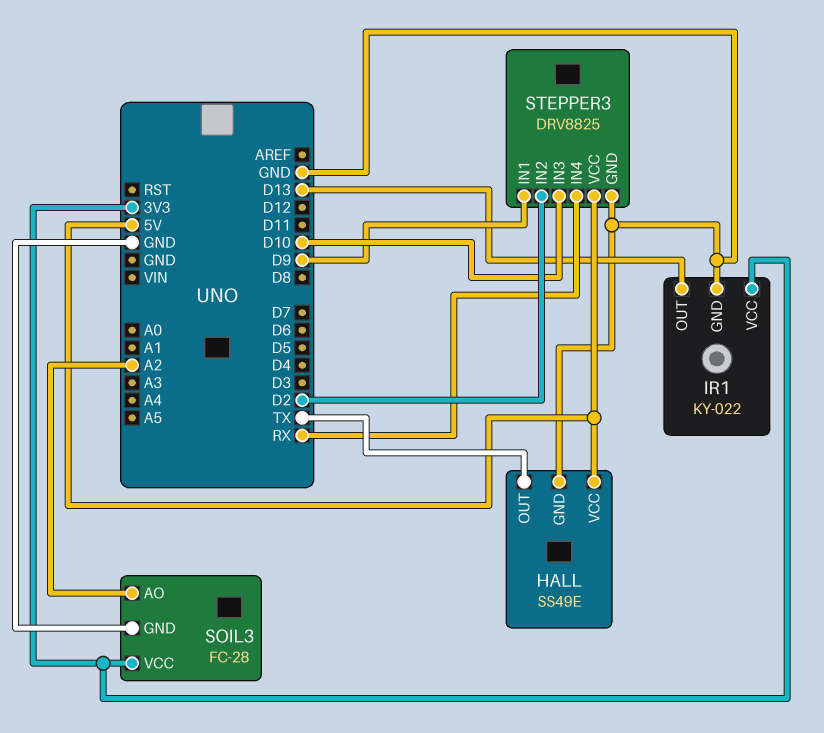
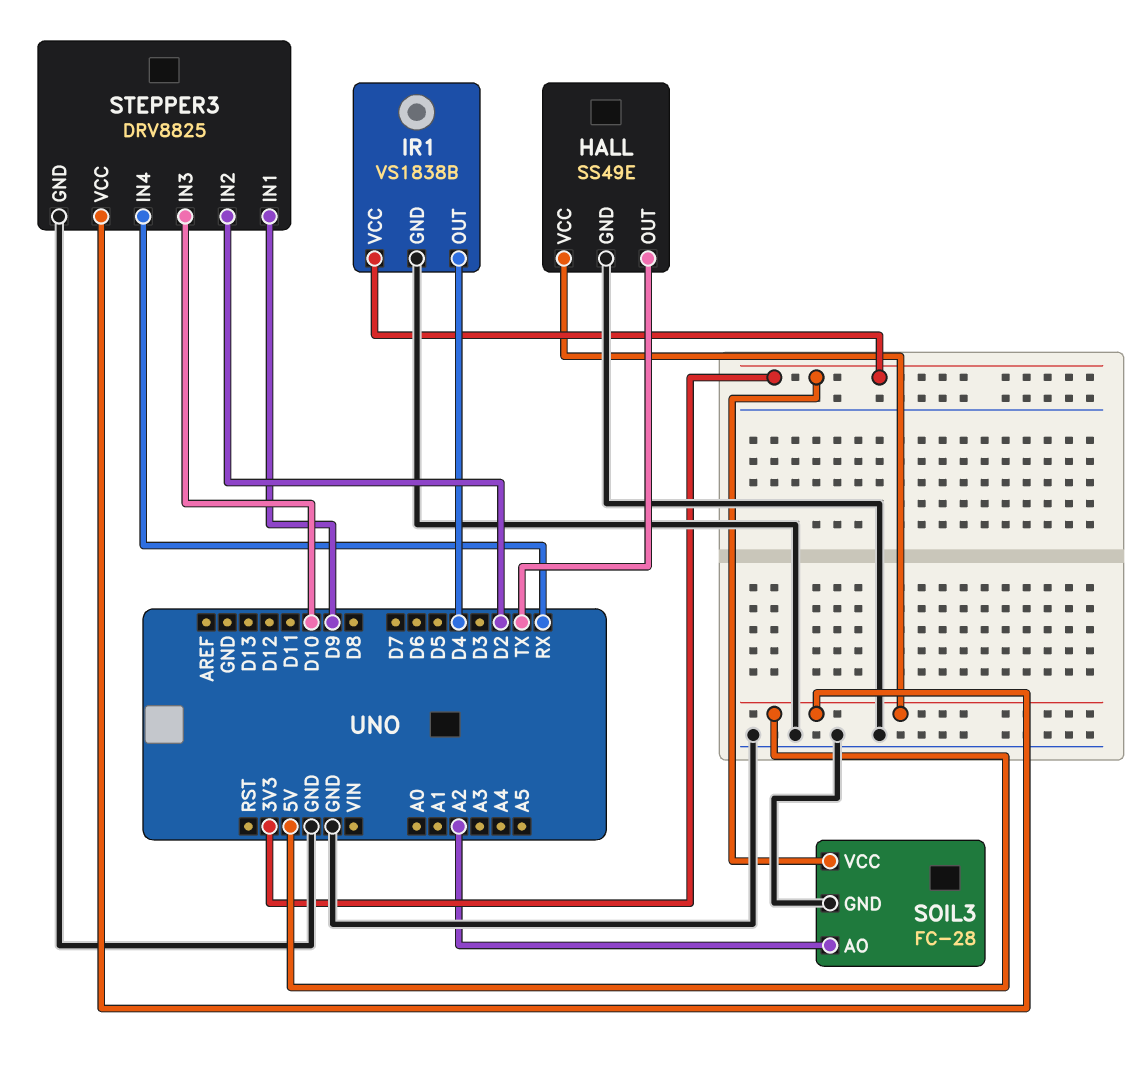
IR1: KY-022 -> VS1838B
IR1 pin OUT: D13 -> D4

